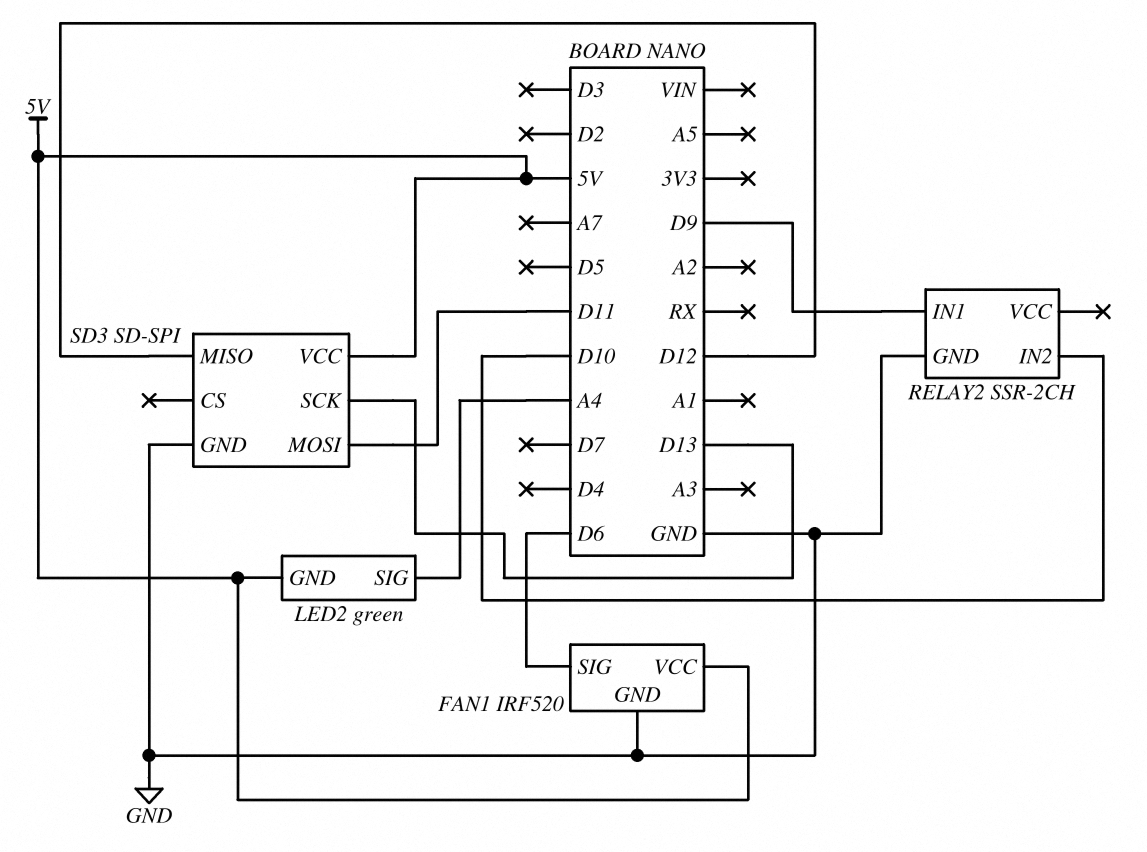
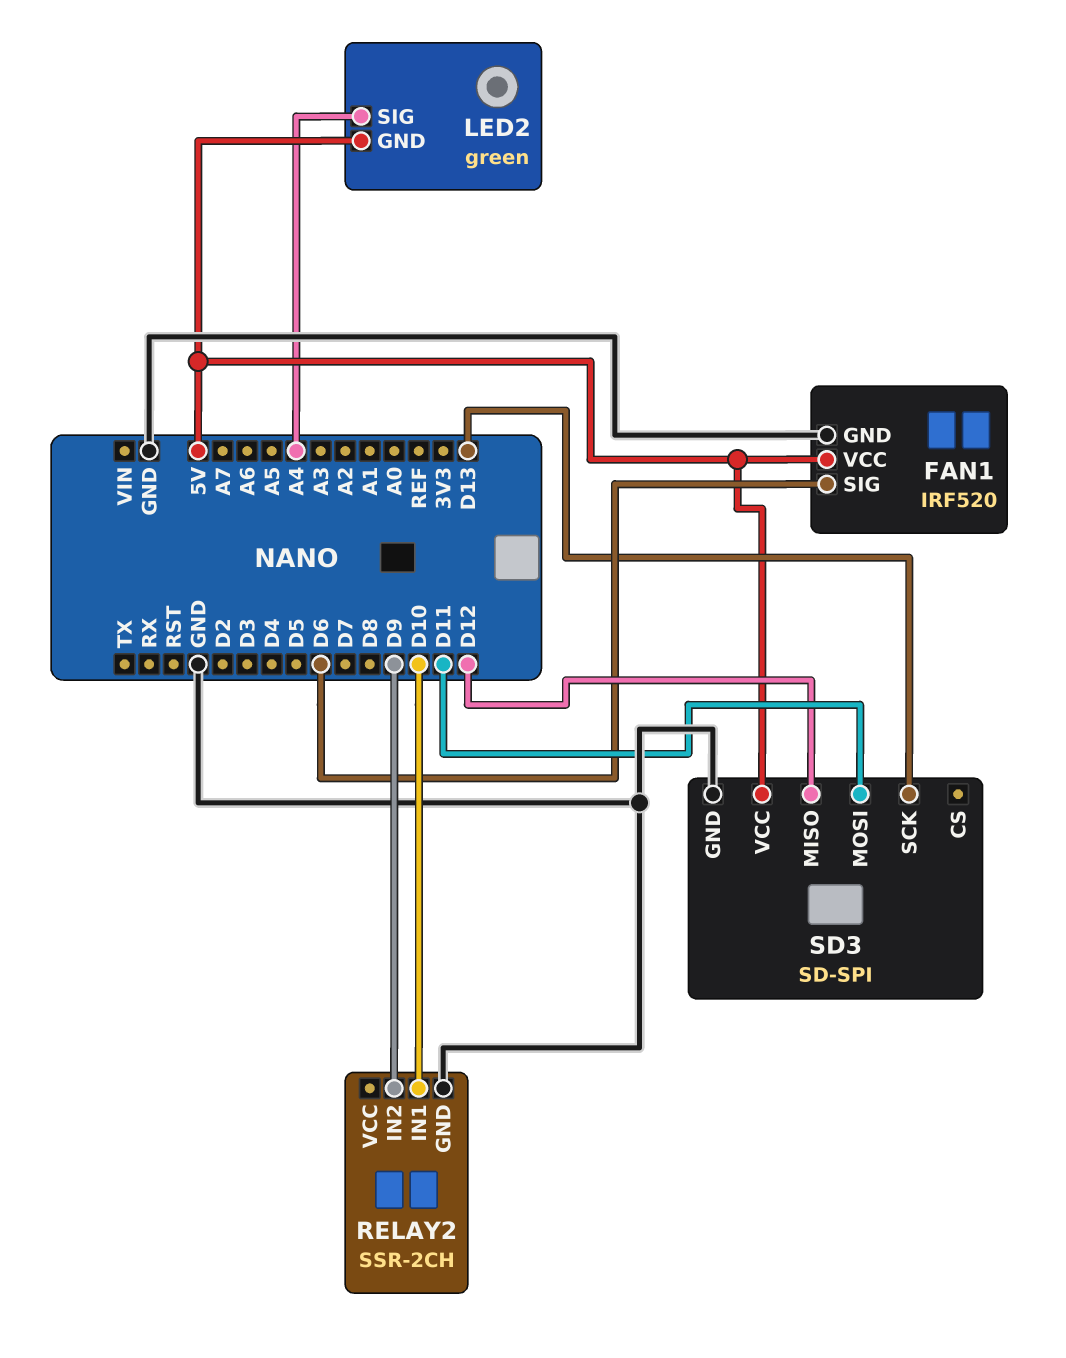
RELAY2 pin IN1: D9 -> D10
RELAY2 pin IN2: D10 -> D9

